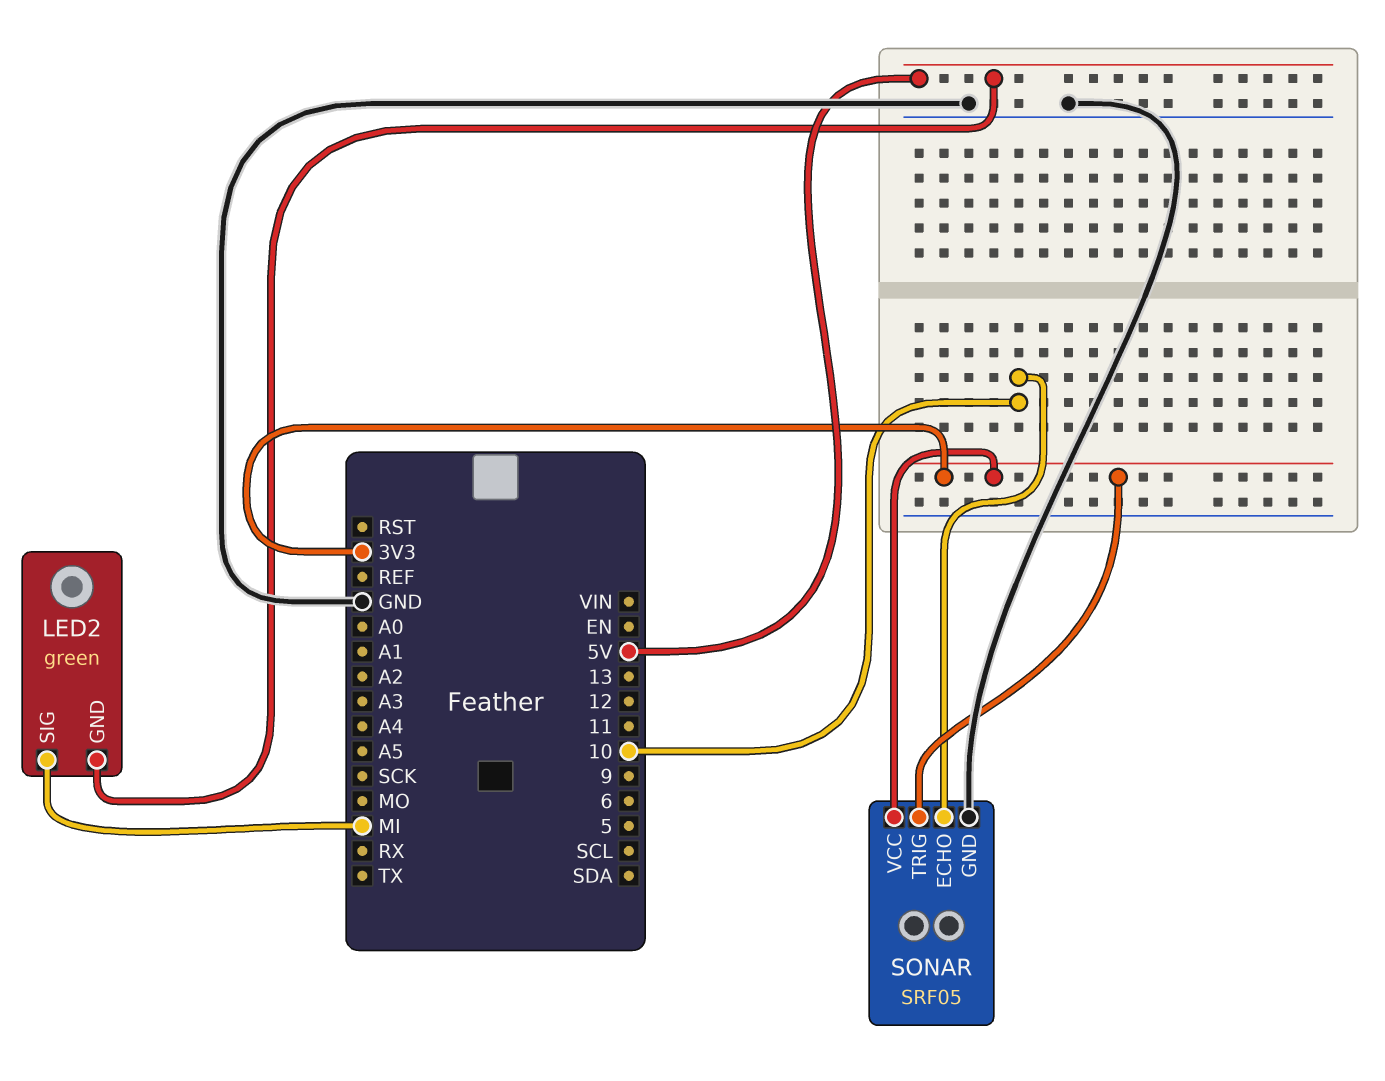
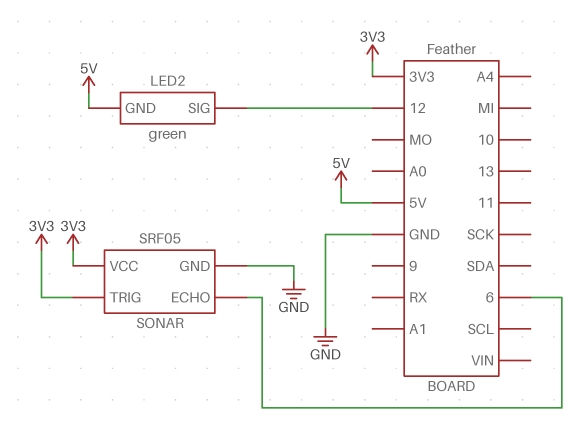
LED2 pin SIG: MI -> 12
SONAR pin ECHO: 10 -> 6

